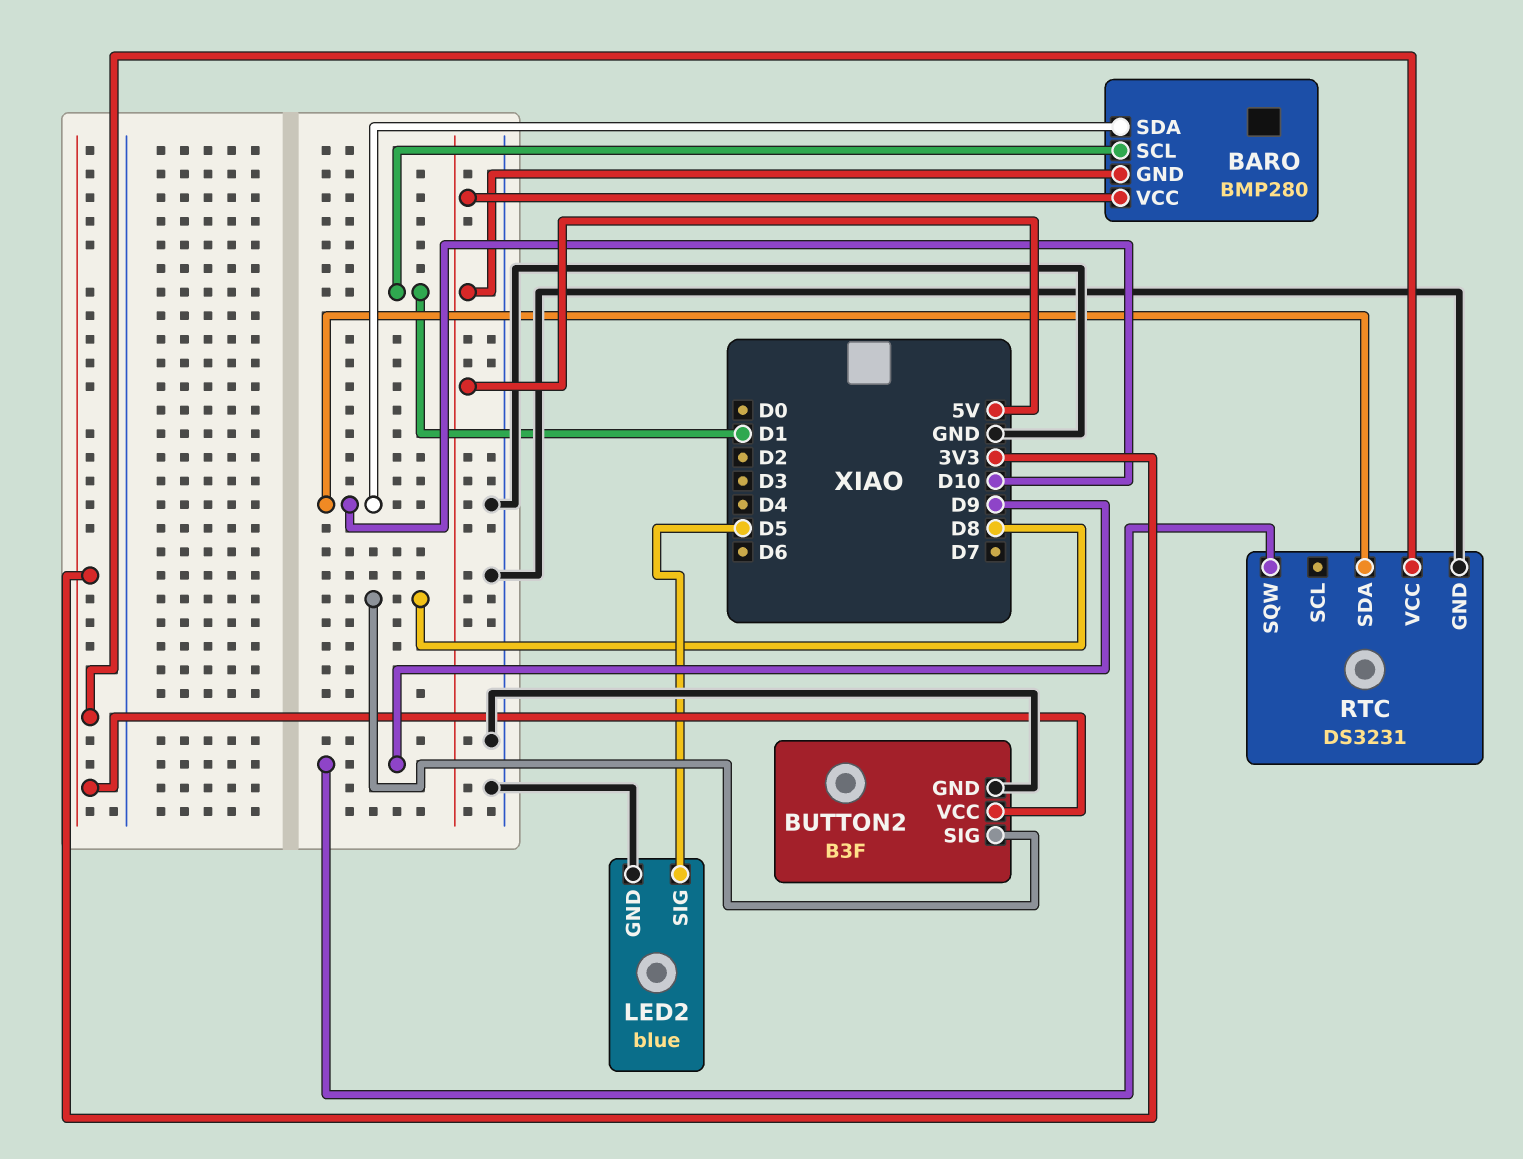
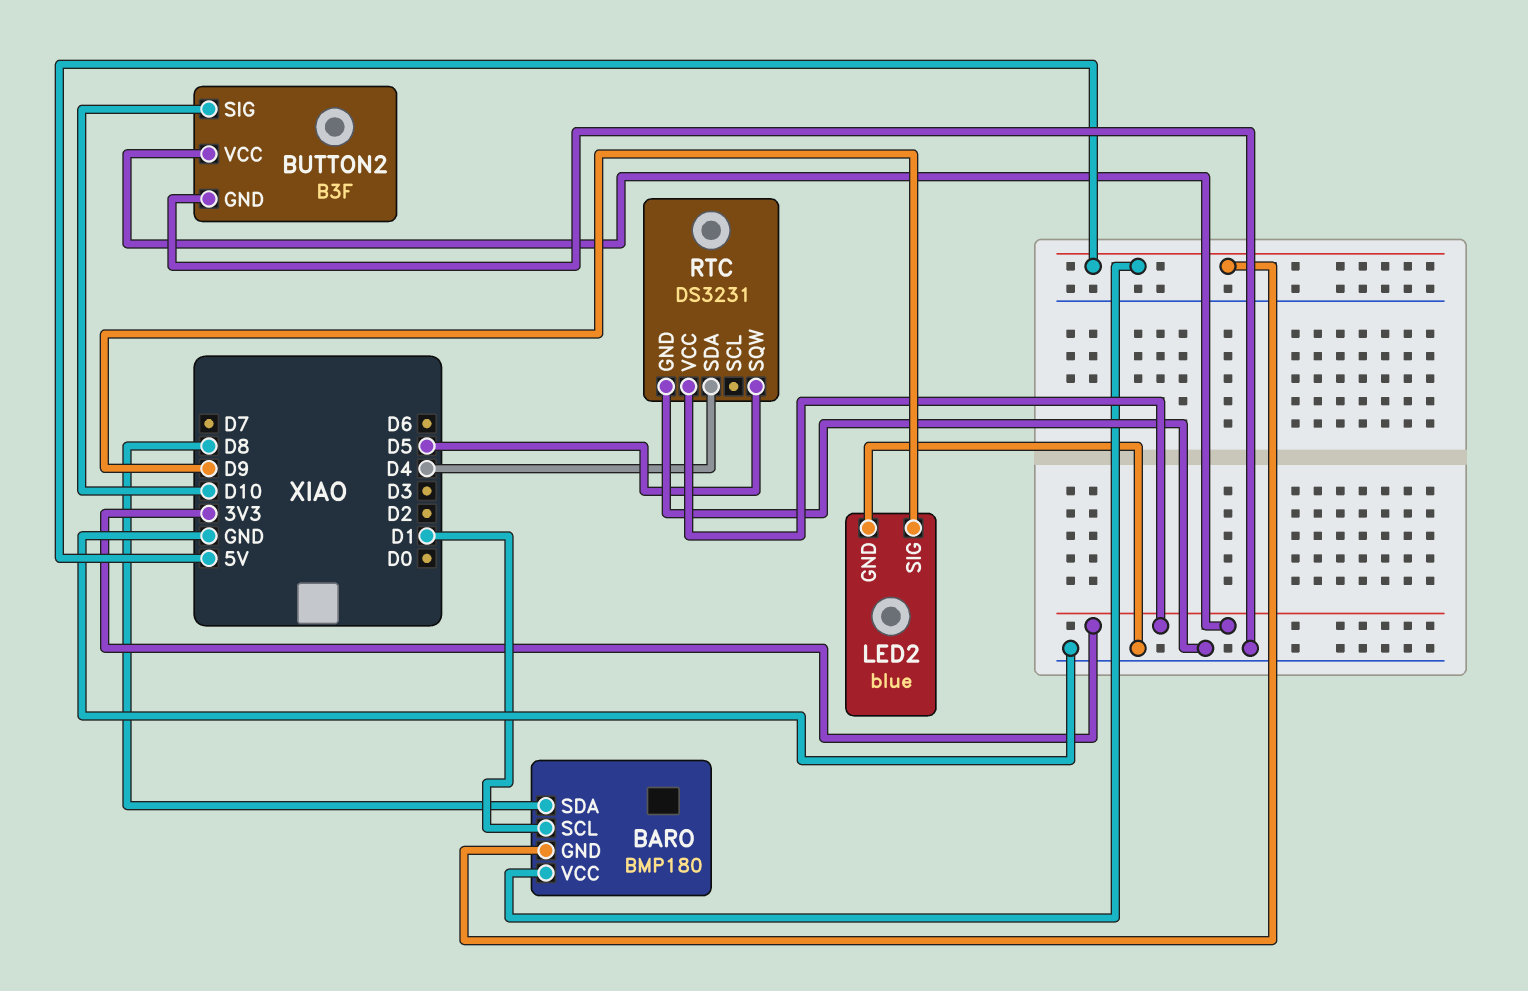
BARO: BMP280 -> BMP180
BARO pin SDA: D10 -> D8
BUTTON2 pin SIG: D8 -> D10
LED2 pin SIG: D5 -> D9
RTC pin SDA: D10 -> D4
RTC pin SQW: D9 -> D5

